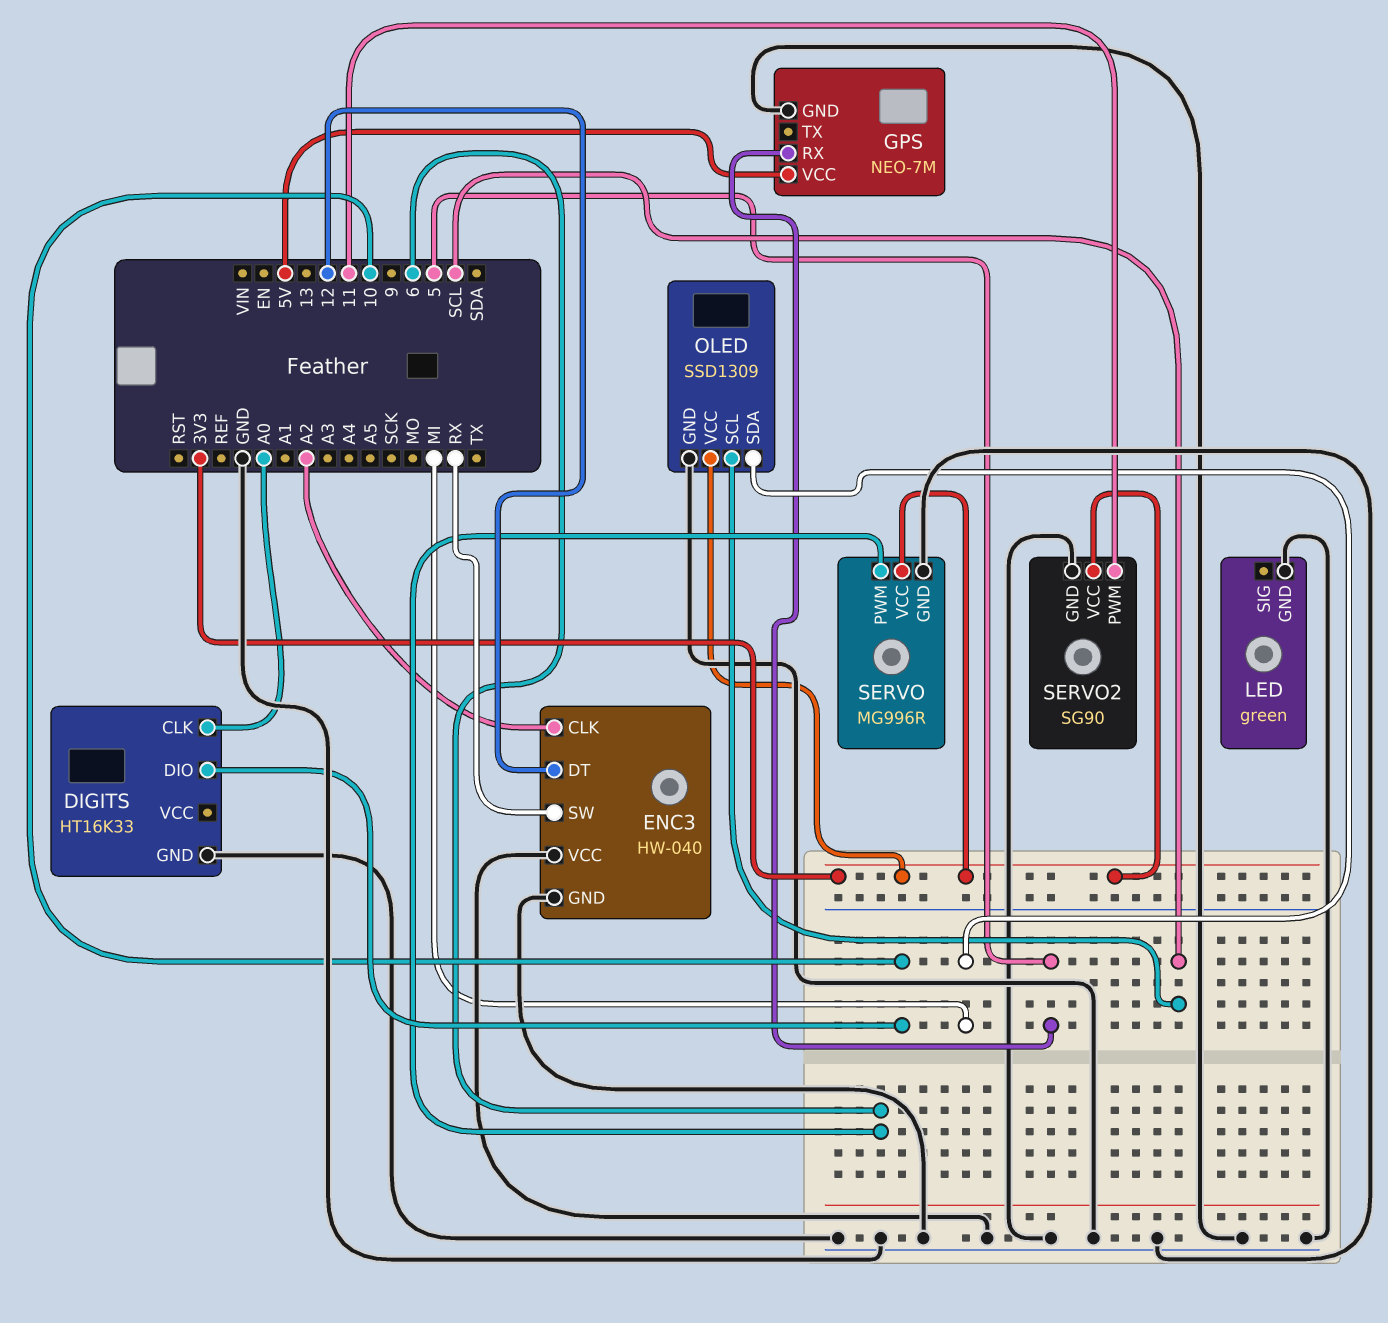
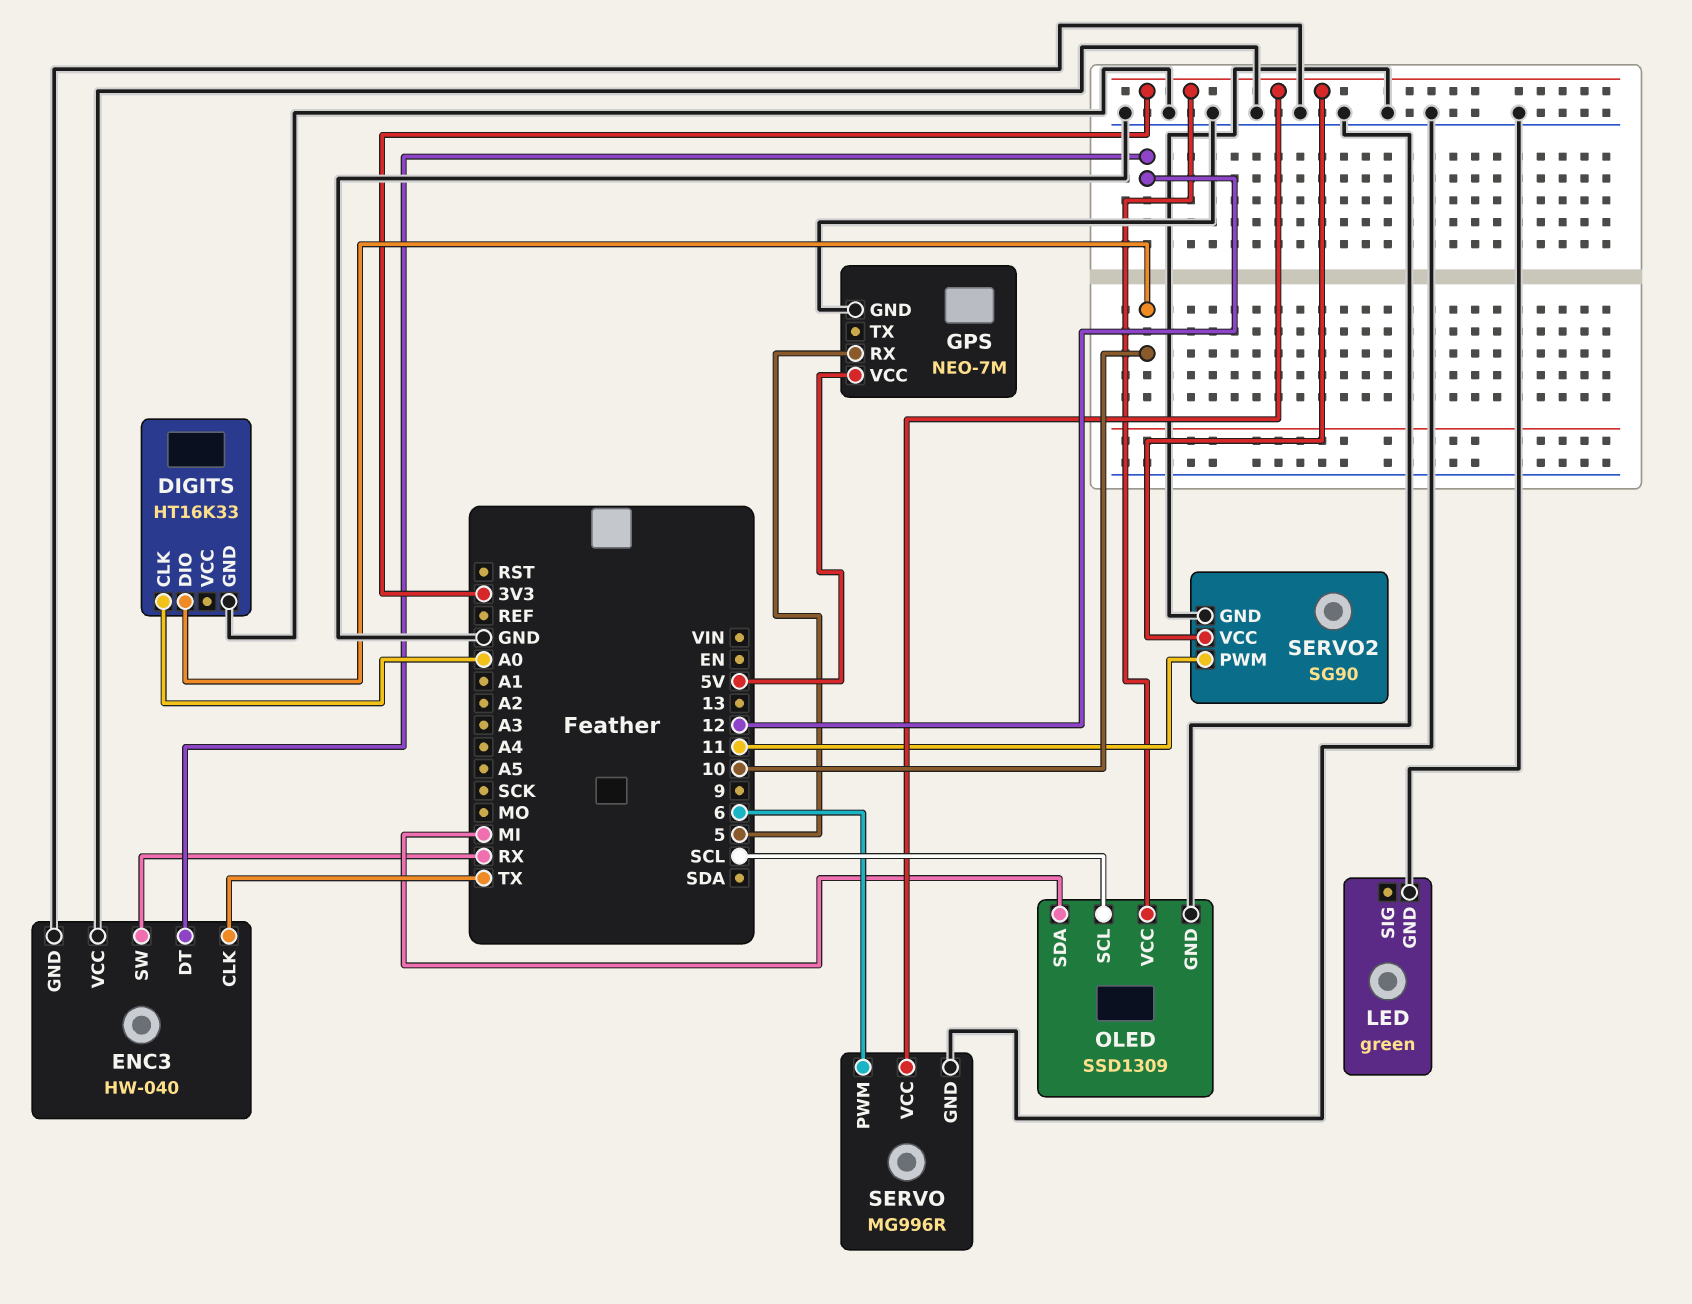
ENC3 pin CLK: A2 -> TX

